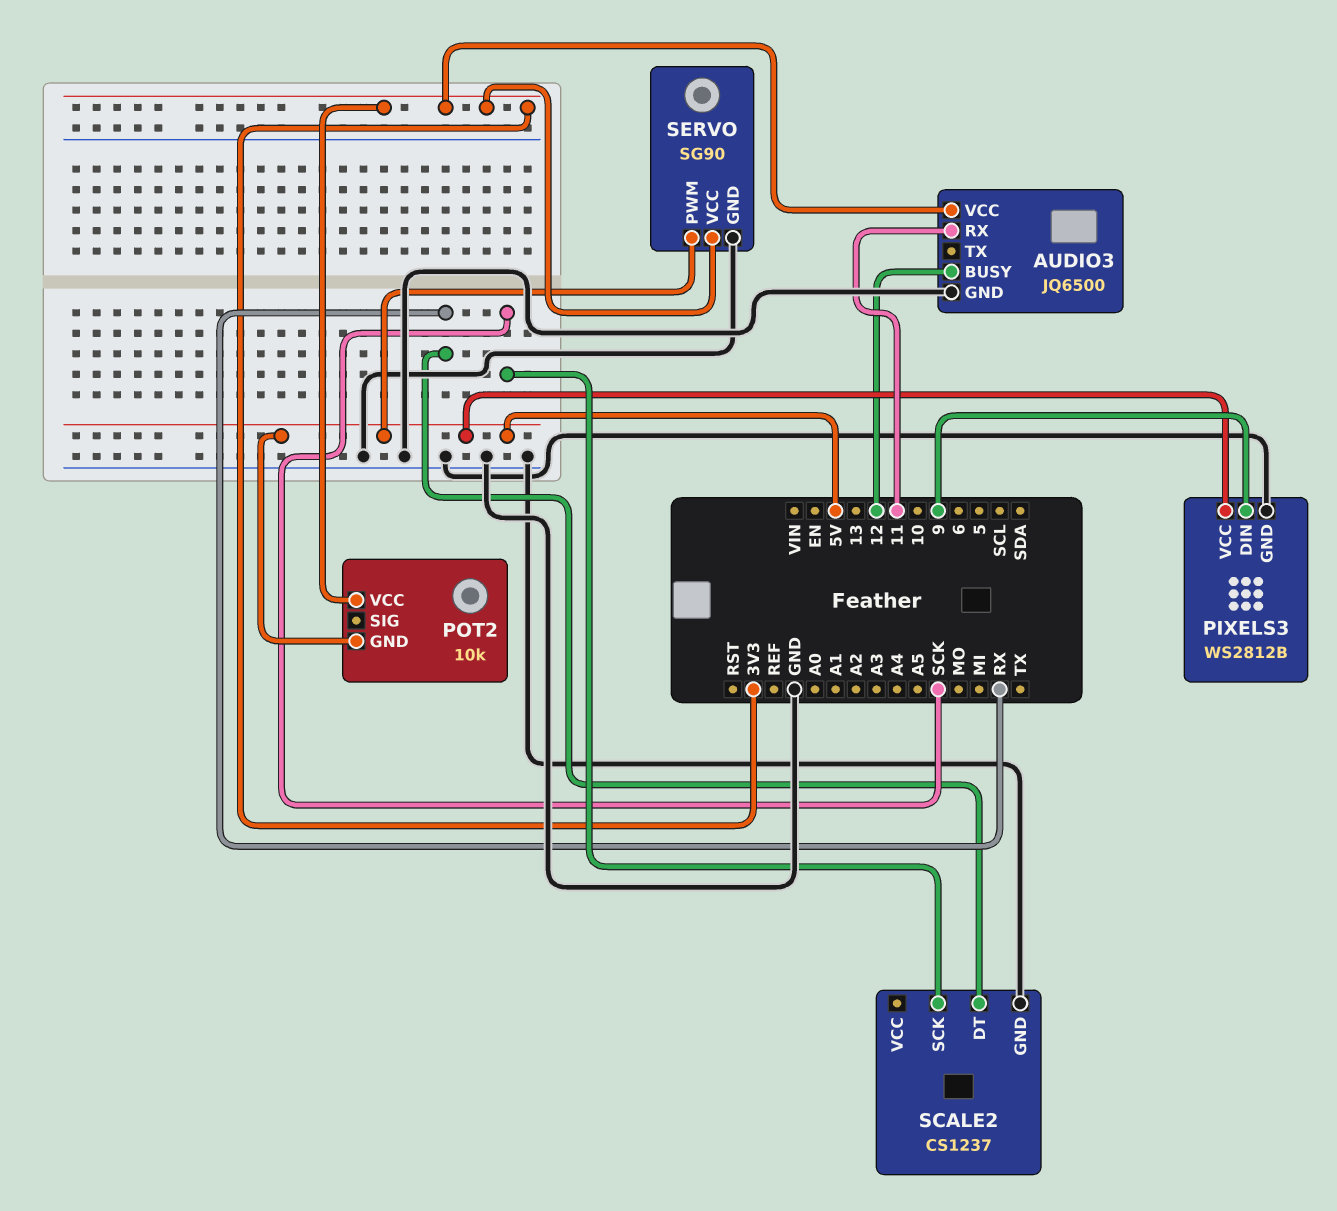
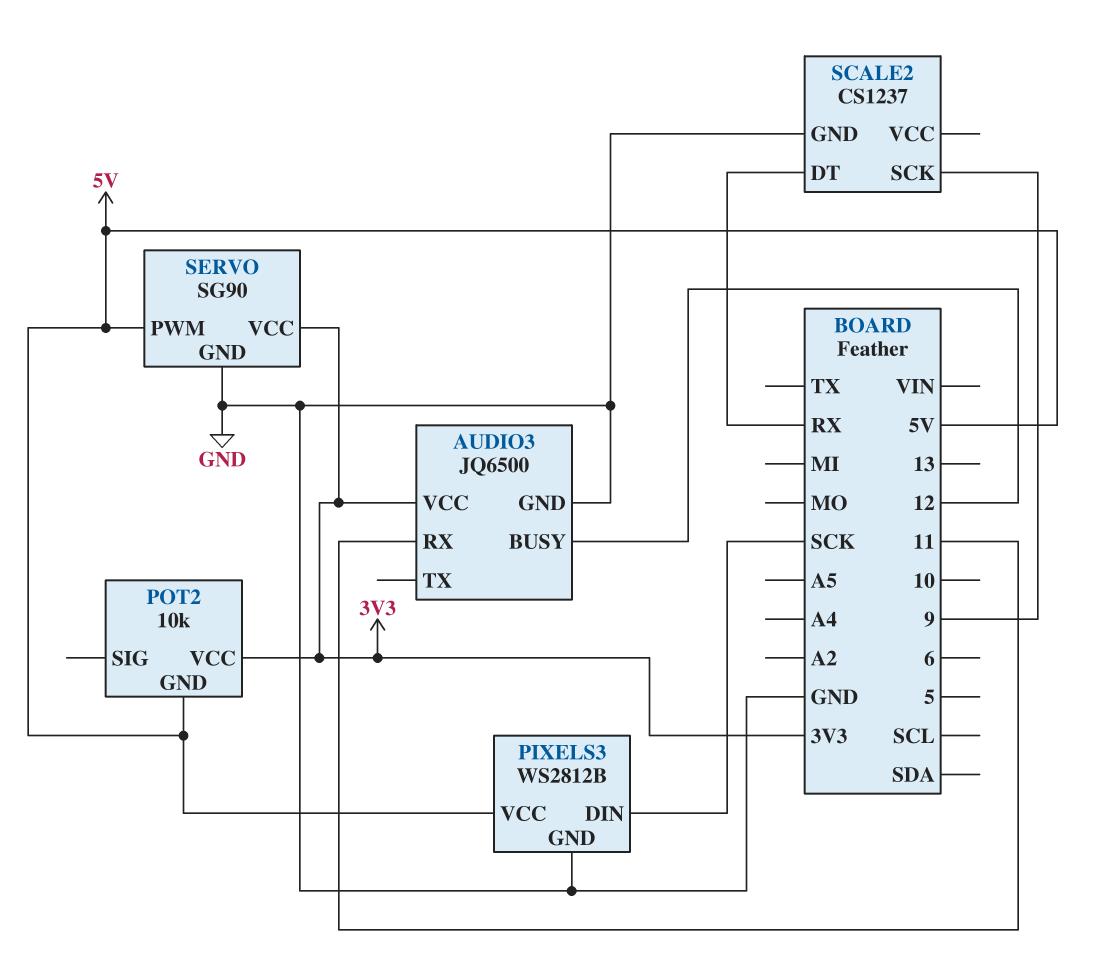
PIXELS3 pin DIN: 9 -> SCK
SCALE2 pin SCK: SCK -> 9

